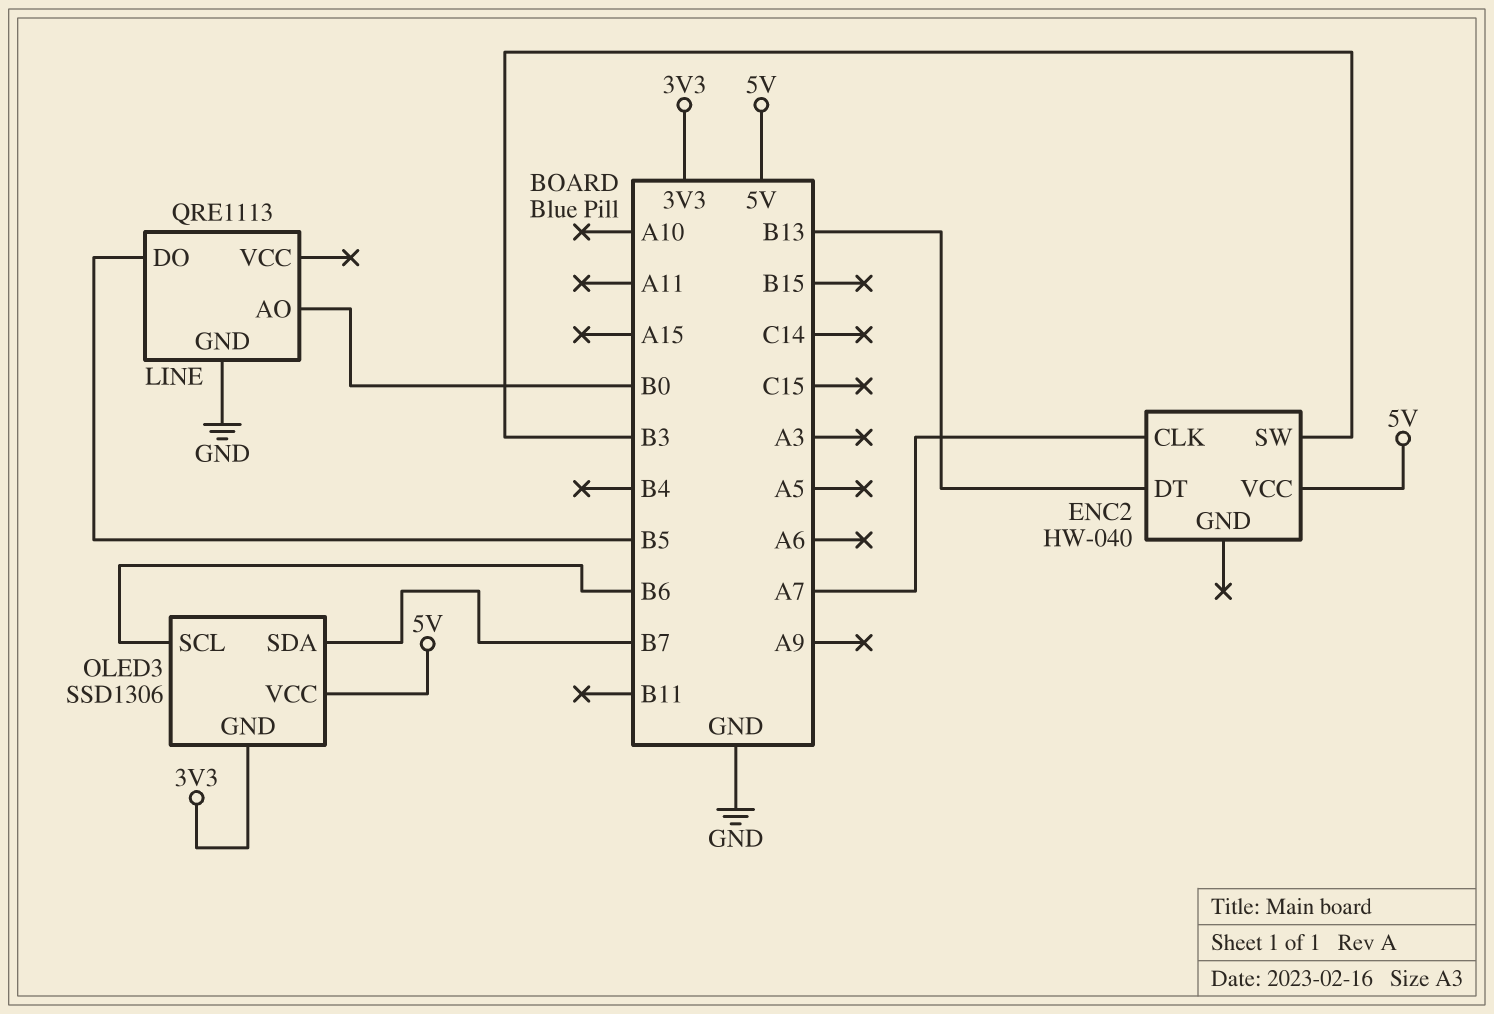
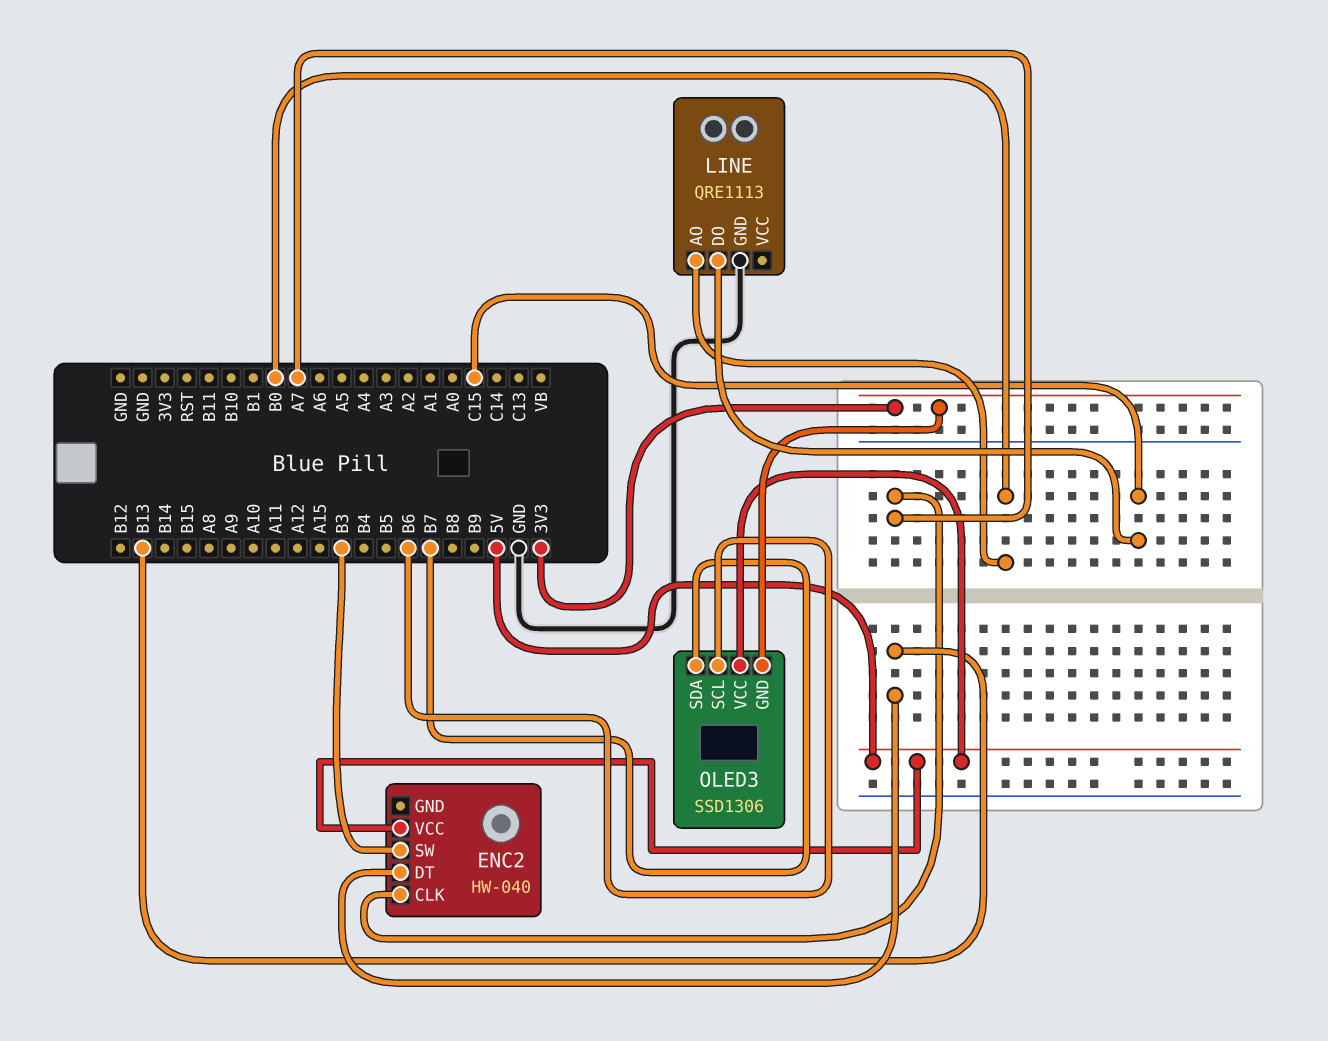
LINE pin DO: B5 -> C15

